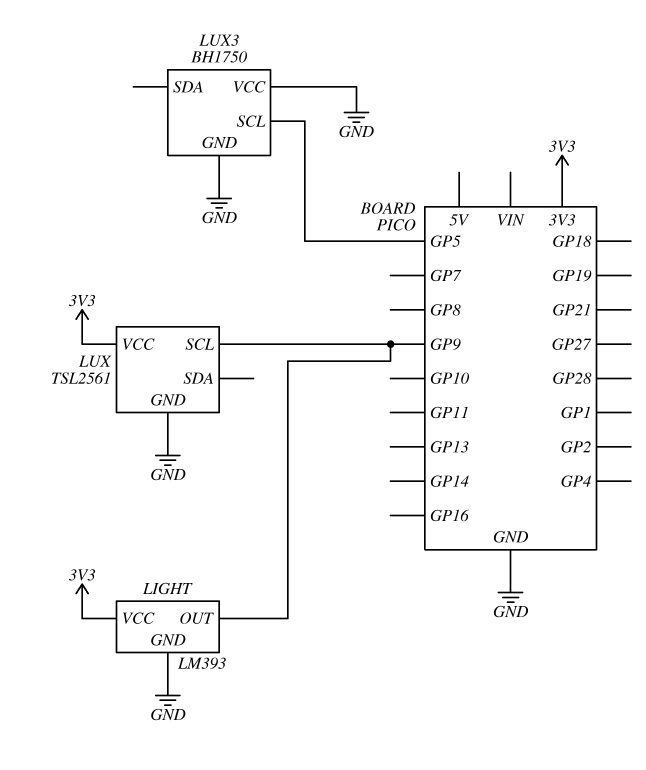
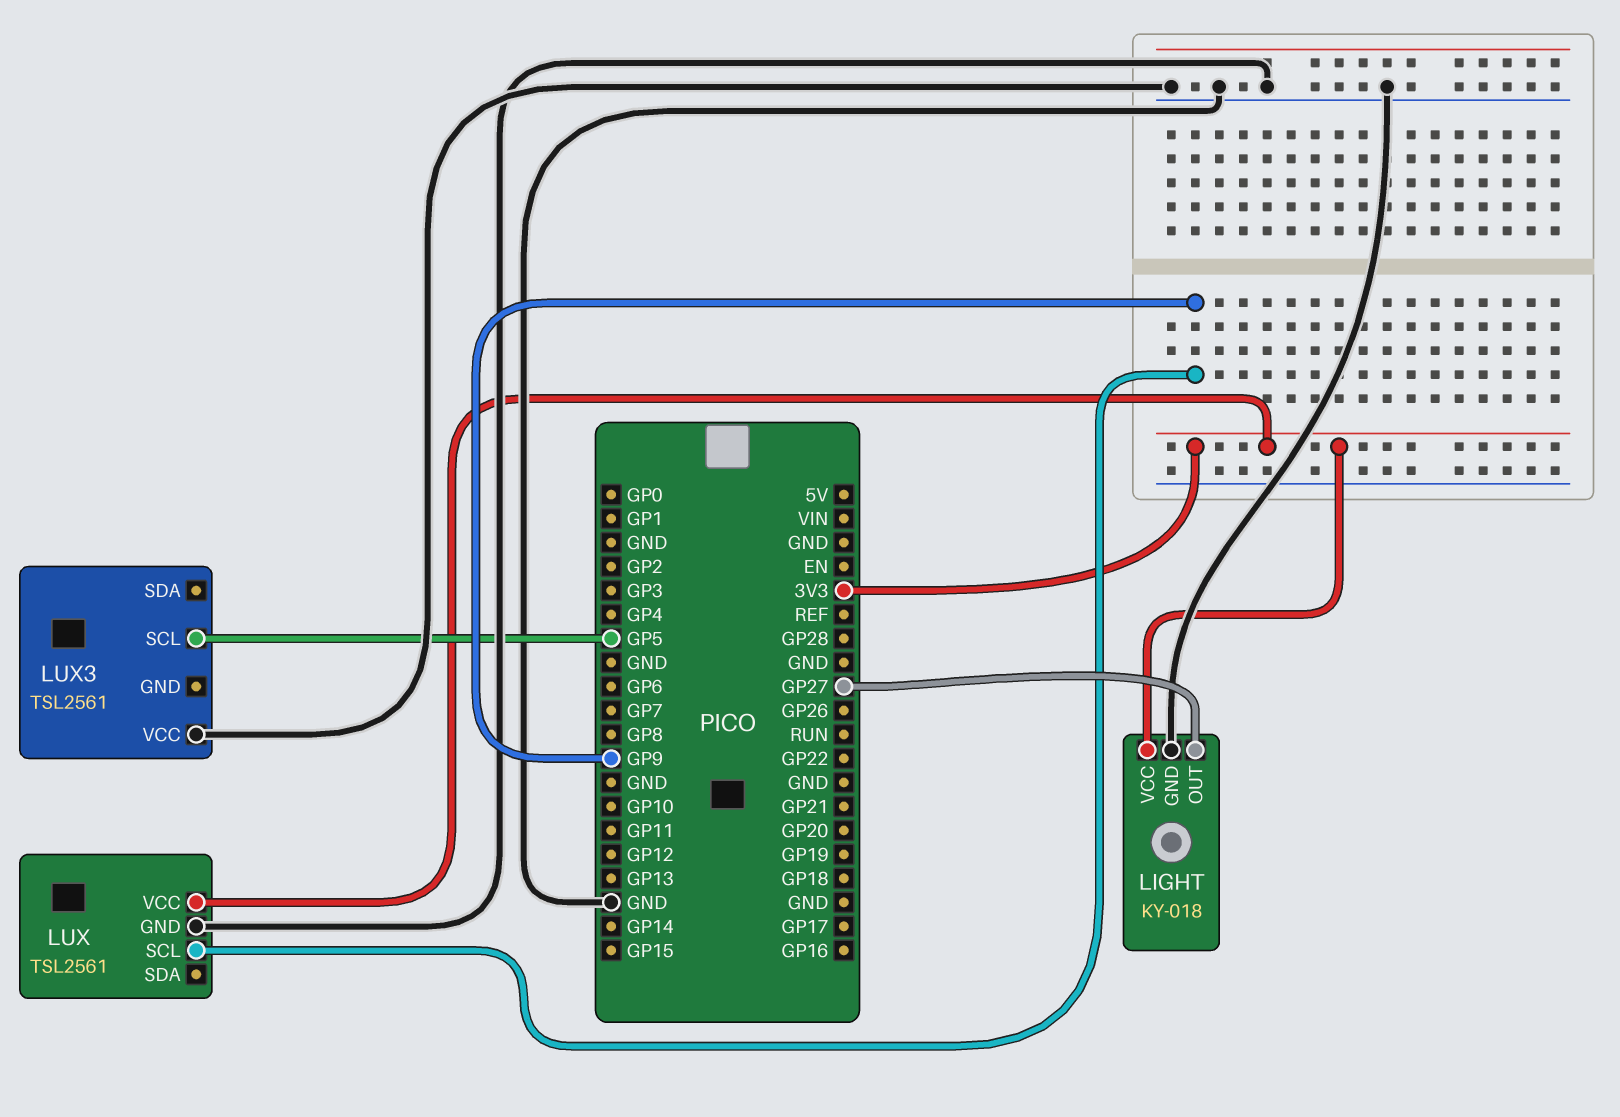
LIGHT: LM393 -> KY-018
LIGHT pin OUT: GP9 -> GP27
LUX3: BH1750 -> TSL2561
LUX3 pin GND: GND -> none

